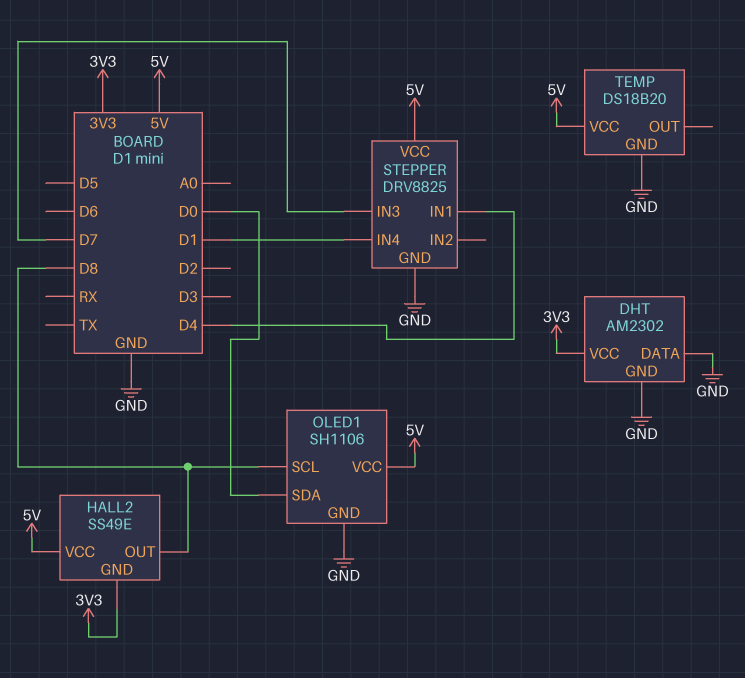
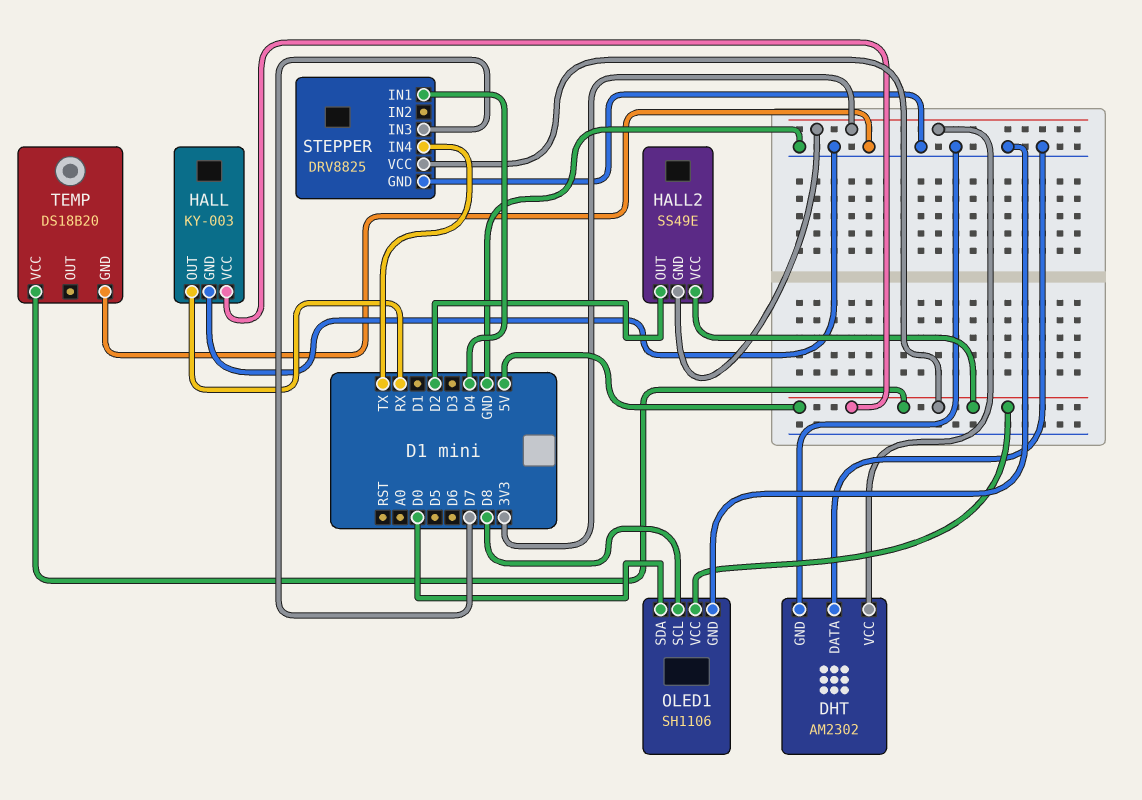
HALL: none -> KY-003
HALL pin GND: none -> GND
HALL pin OUT: none -> RX
HALL pin VCC: none -> 5V
HALL2 pin OUT: D8 -> D2
STEPPER pin IN4: D1 -> TX

